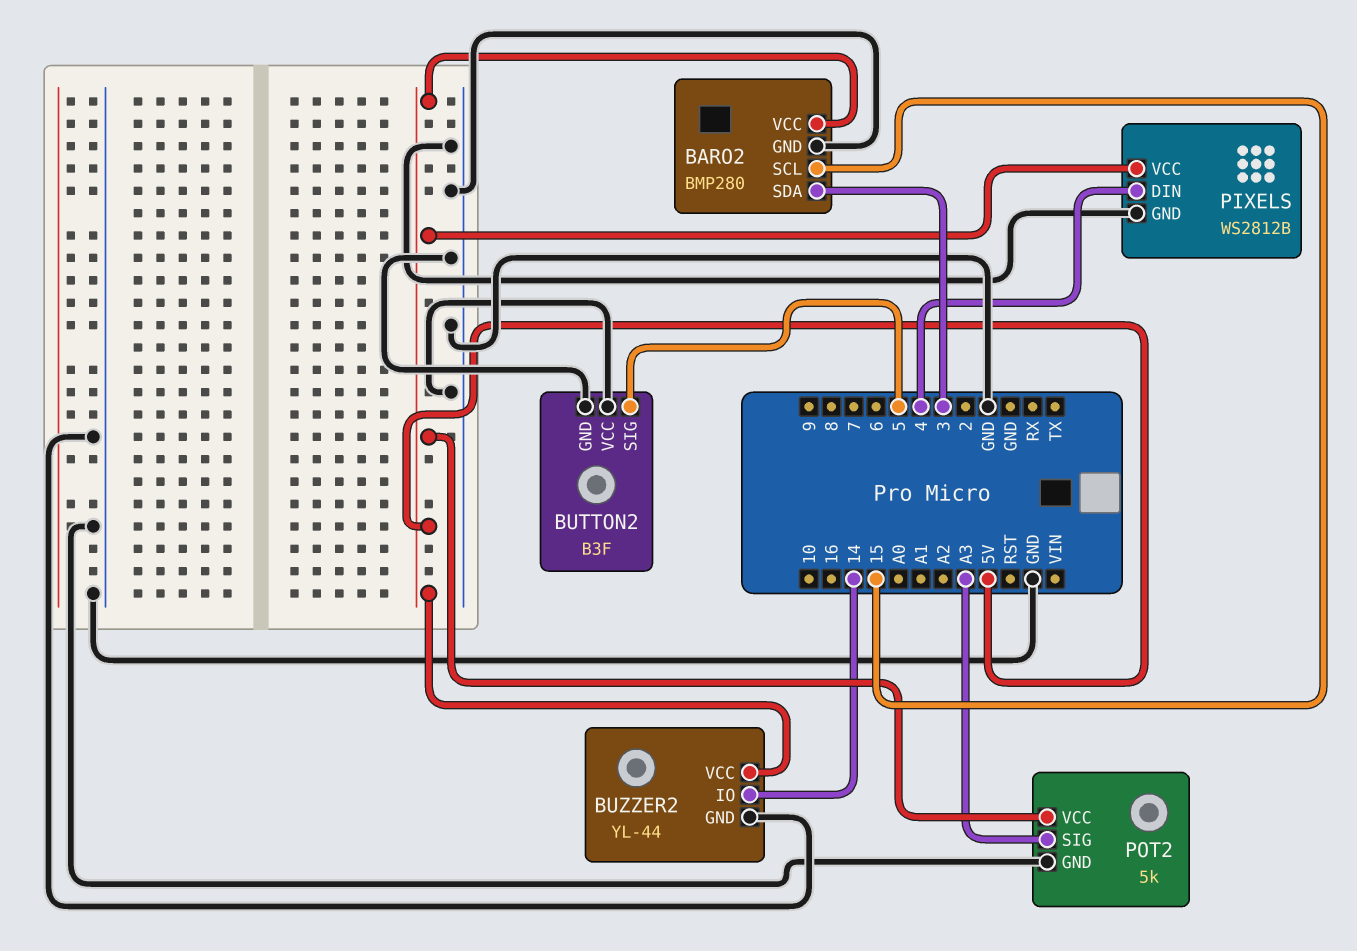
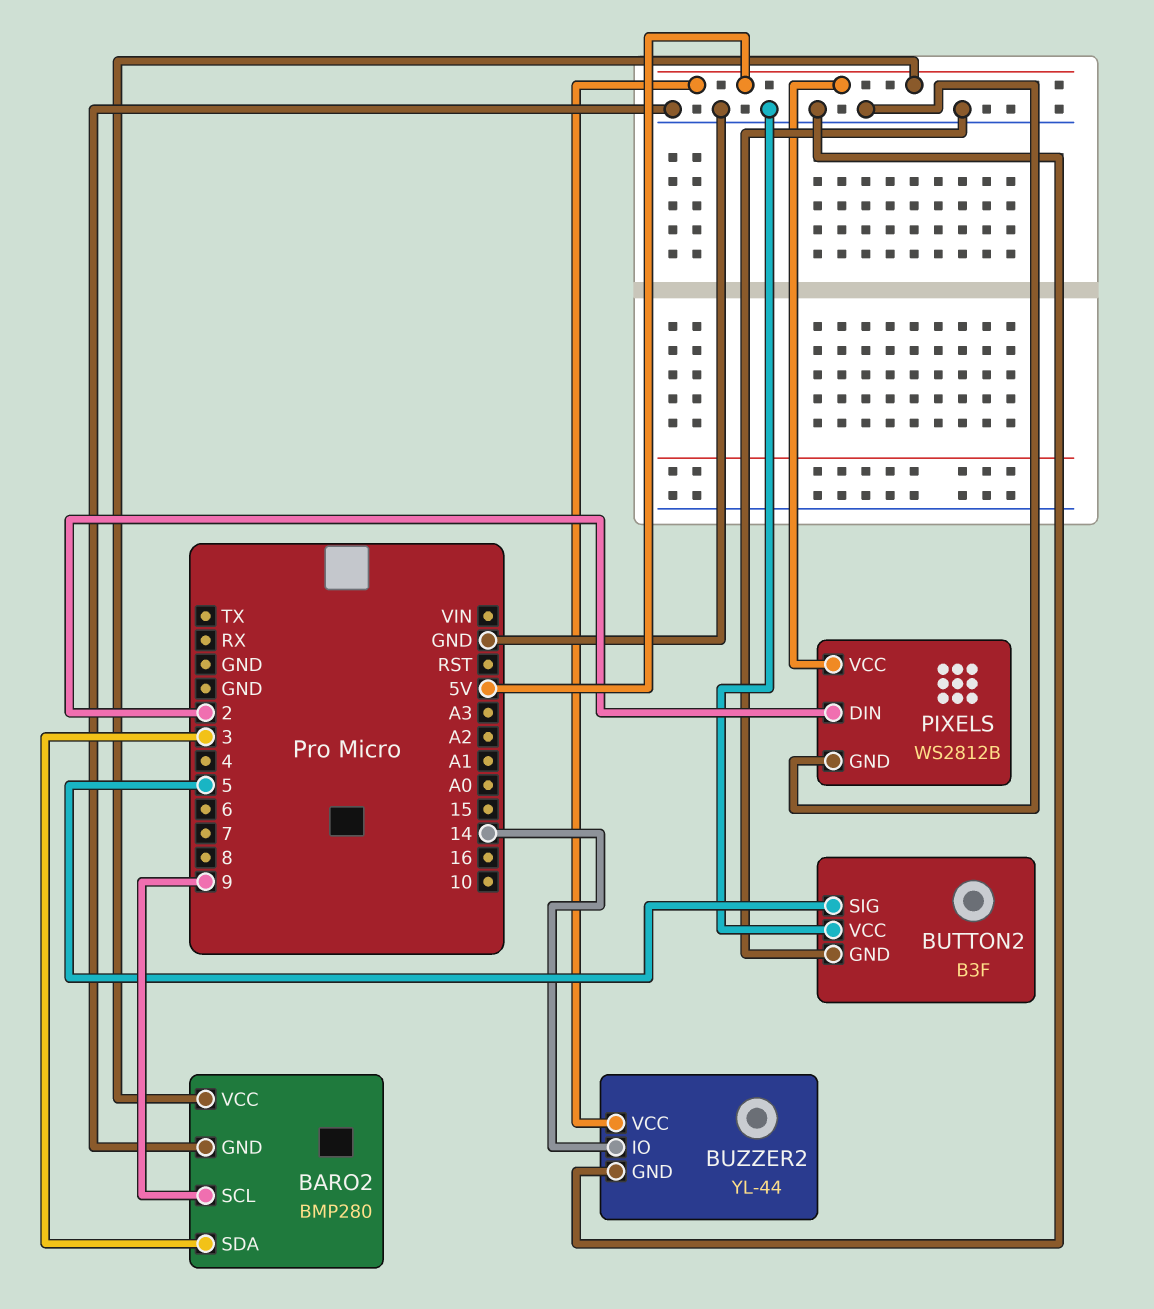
BARO2 pin SCL: 15 -> 9
PIXELS pin DIN: 4 -> 2
POT2: 5k -> none
POT2 pin GND: GND -> none
POT2 pin SIG: A3 -> none
POT2 pin VCC: 5V -> none

